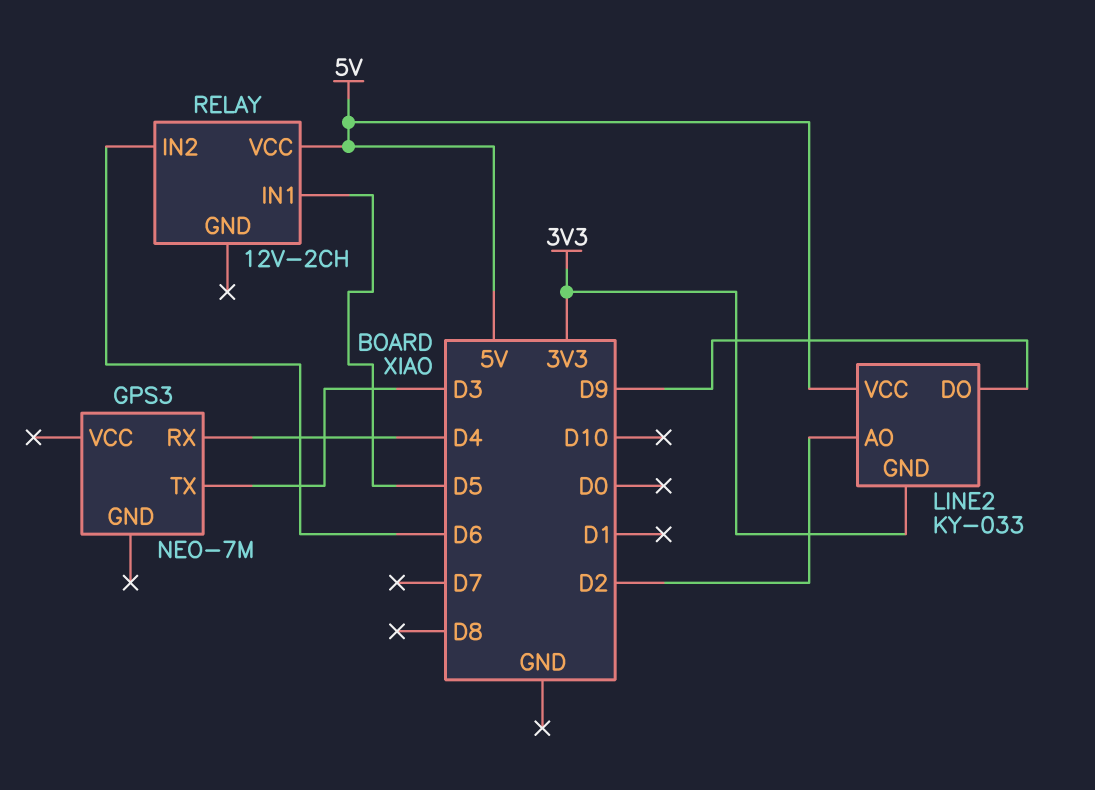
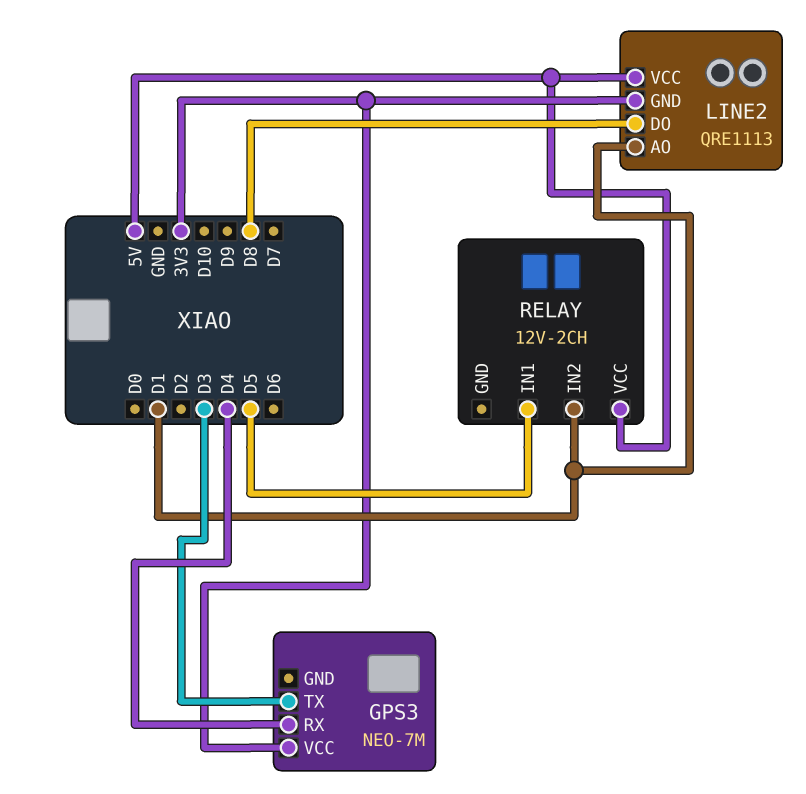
GPS3 pin VCC: none -> 3V3
LINE2: KY-033 -> QRE1113
LINE2 pin AO: D2 -> D1
LINE2 pin DO: D9 -> D8
RELAY pin IN2: D6 -> D1

